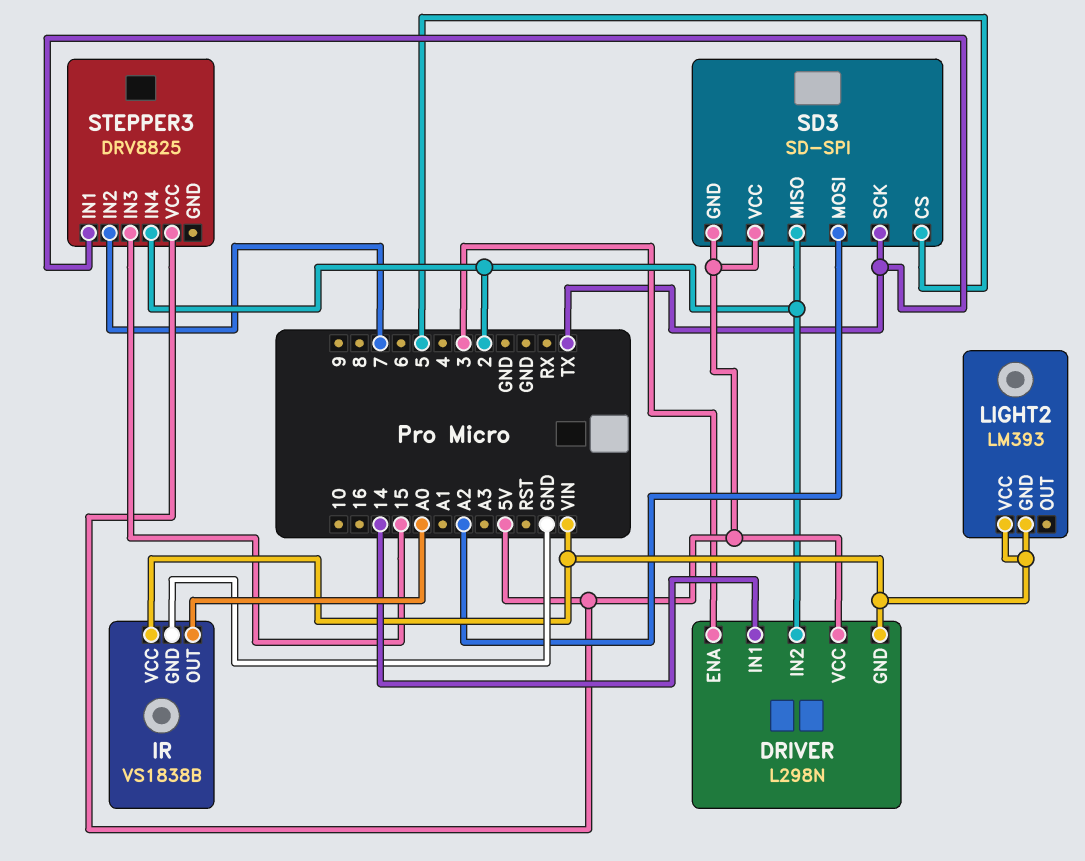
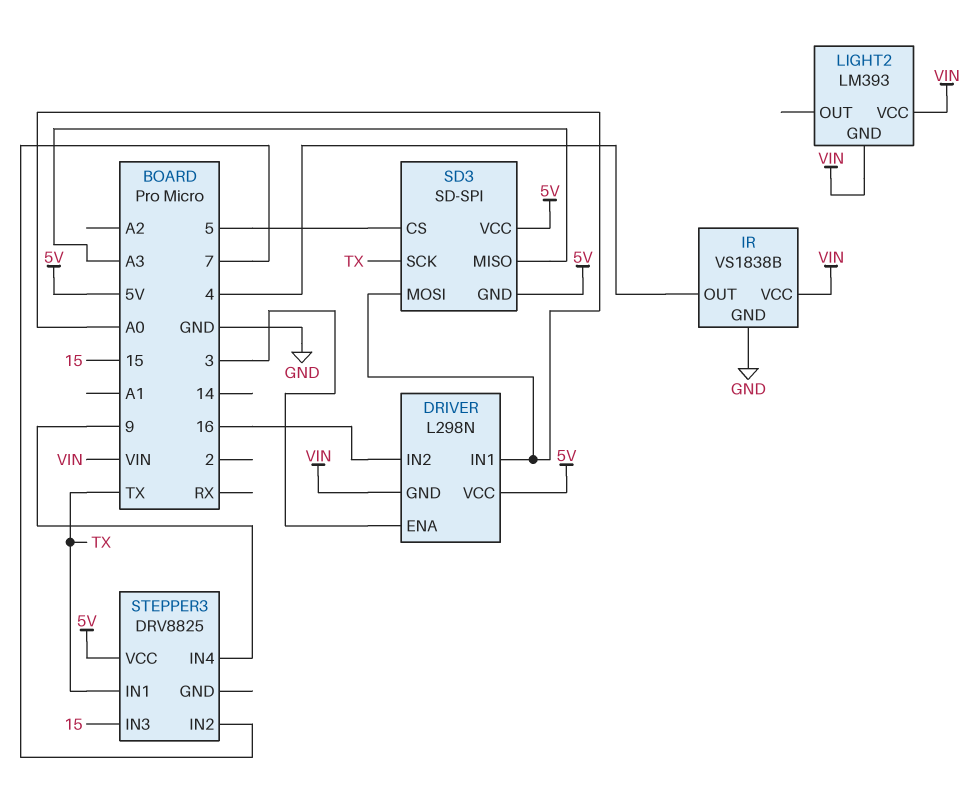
DRIVER pin IN1: 14 -> A0
DRIVER pin IN2: 2 -> 16
IR pin OUT: A0 -> 4
SD3 pin MISO: 2 -> A3
SD3 pin MOSI: A2 -> A0
STEPPER3 pin IN4: 2 -> 9

